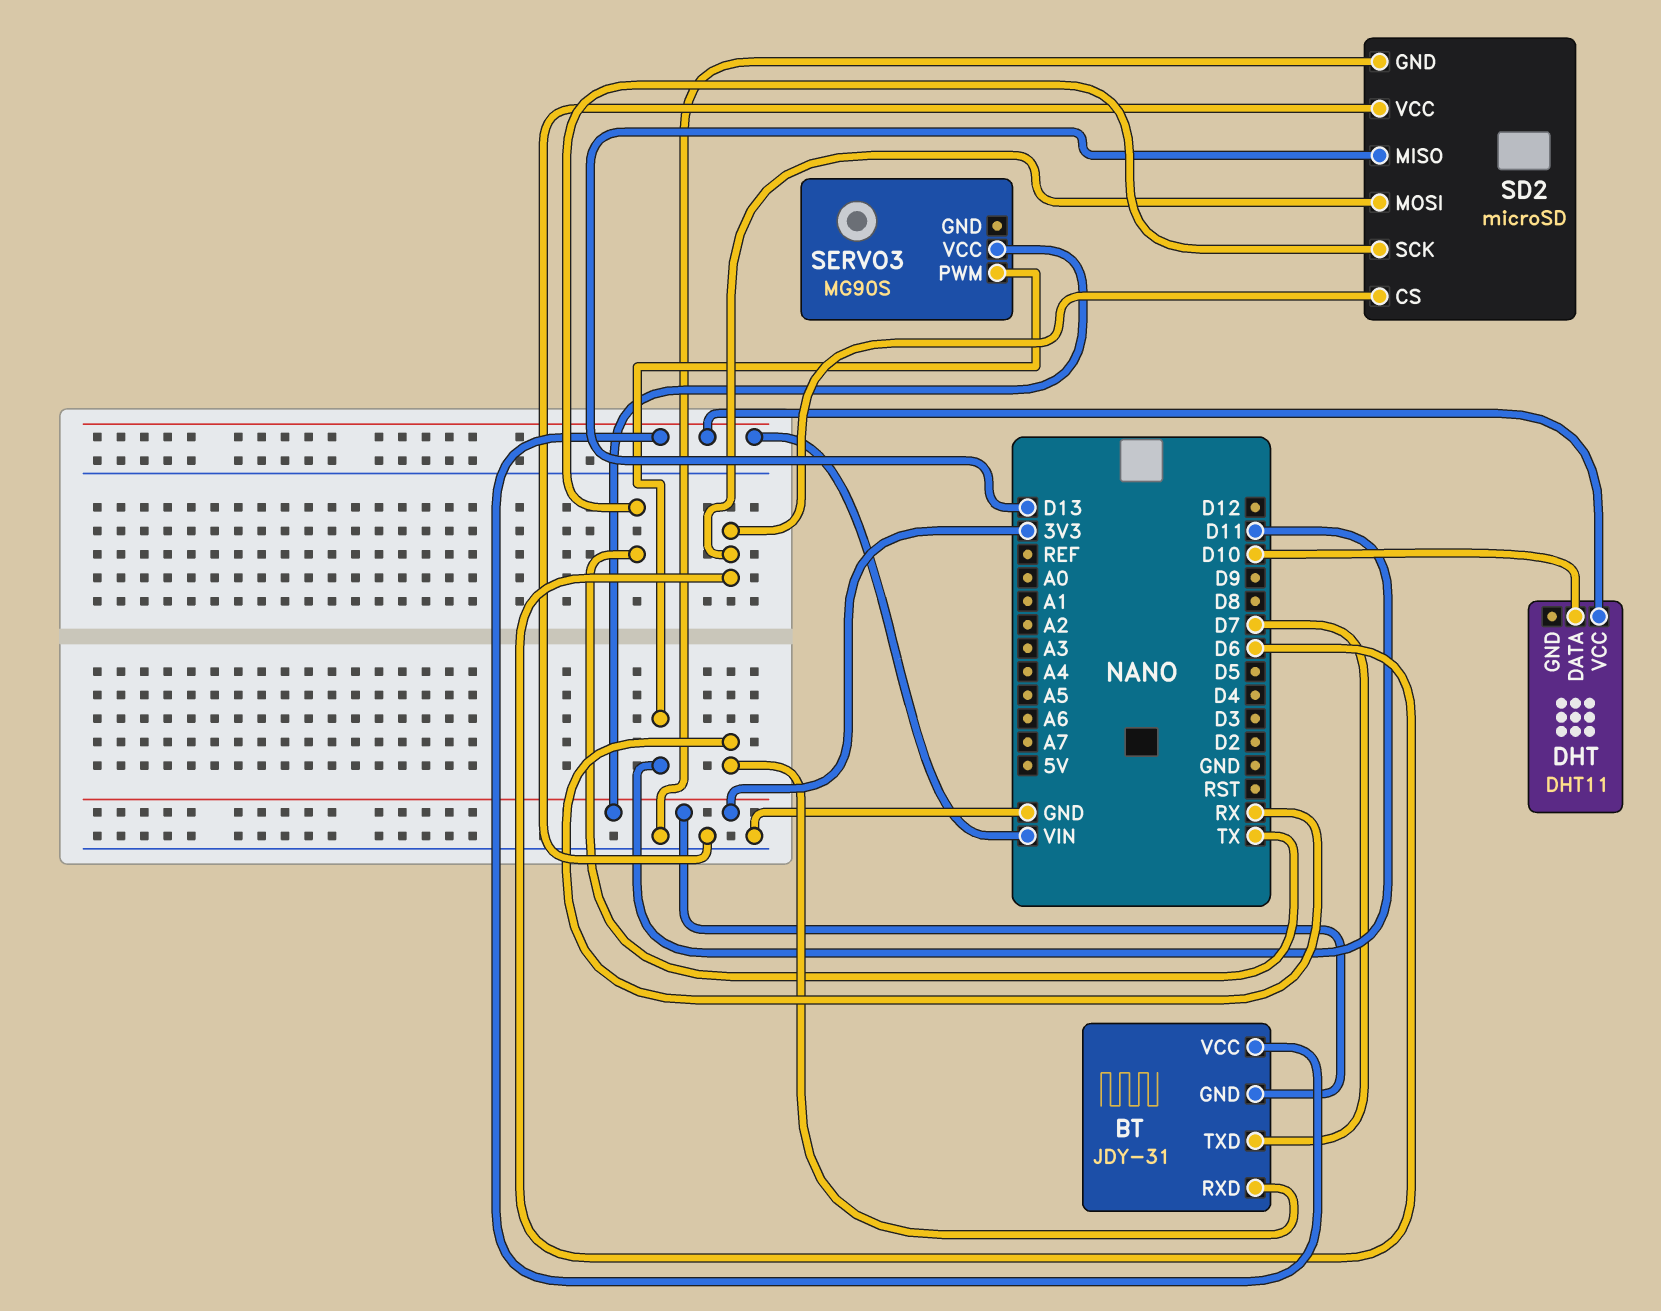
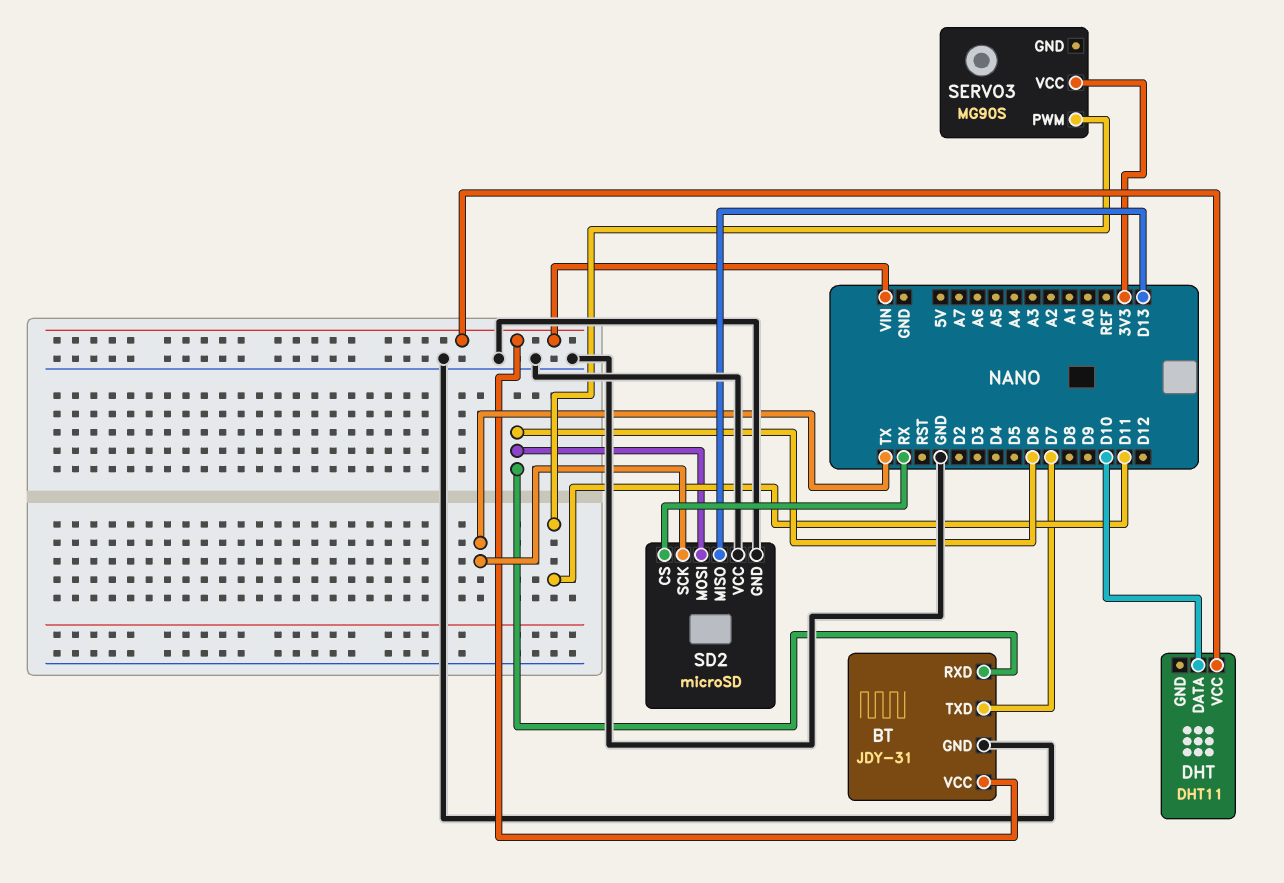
BT pin GND: 3V3 -> GND
BT pin RXD: RX -> D6
SD2 pin CS: D6 -> RX

